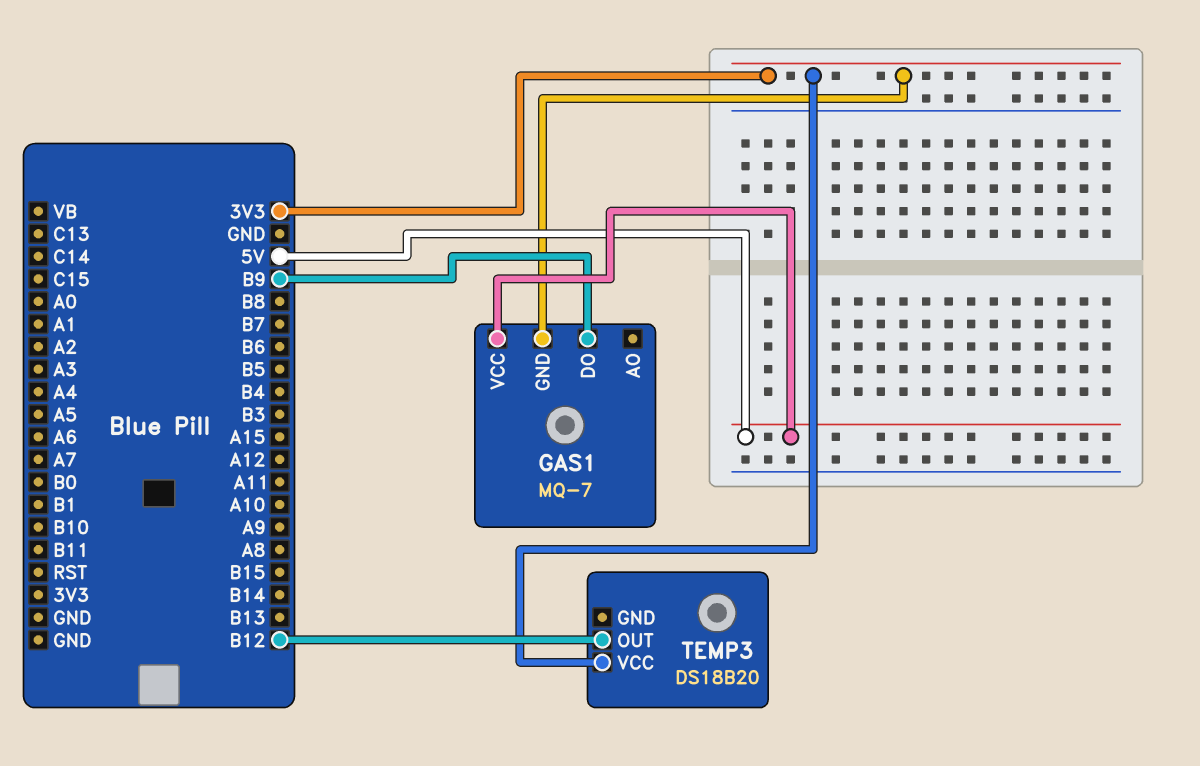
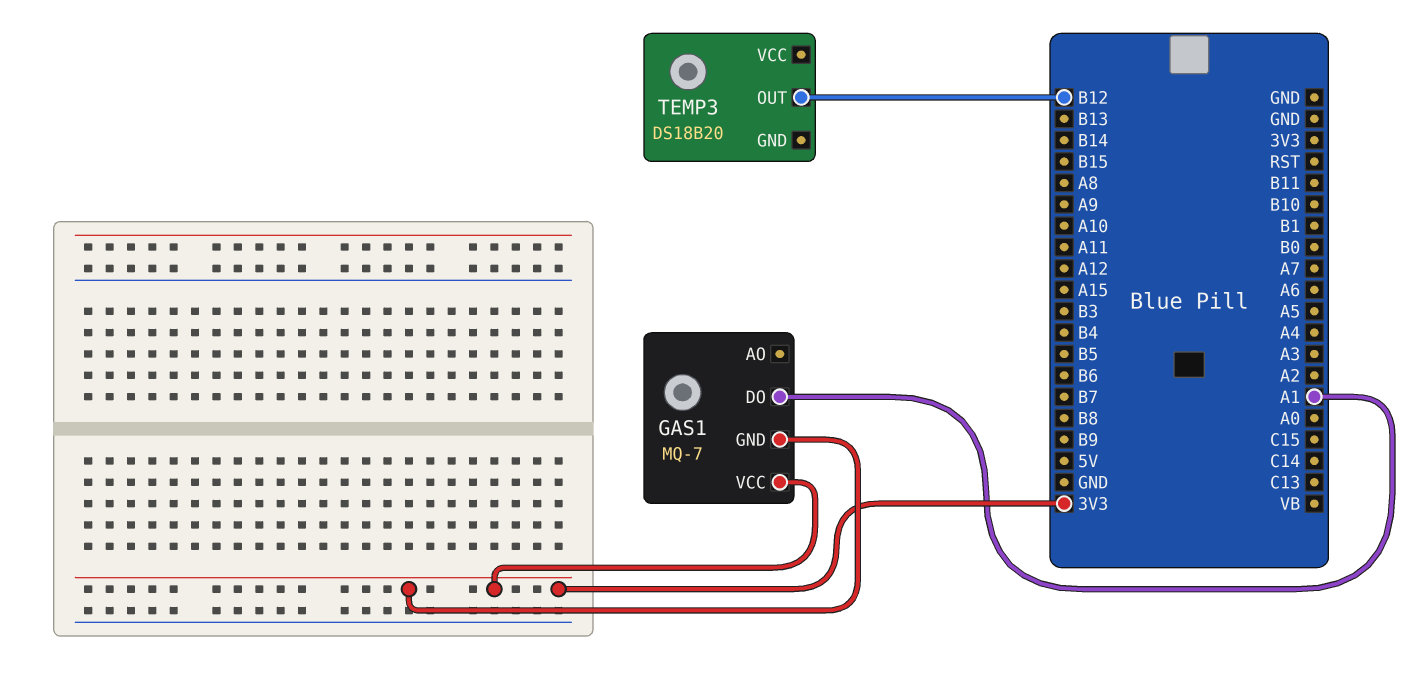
GAS1 pin DO: B9 -> A1
GAS1 pin VCC: 5V -> 3V3
TEMP3 pin VCC: 3V3 -> none

